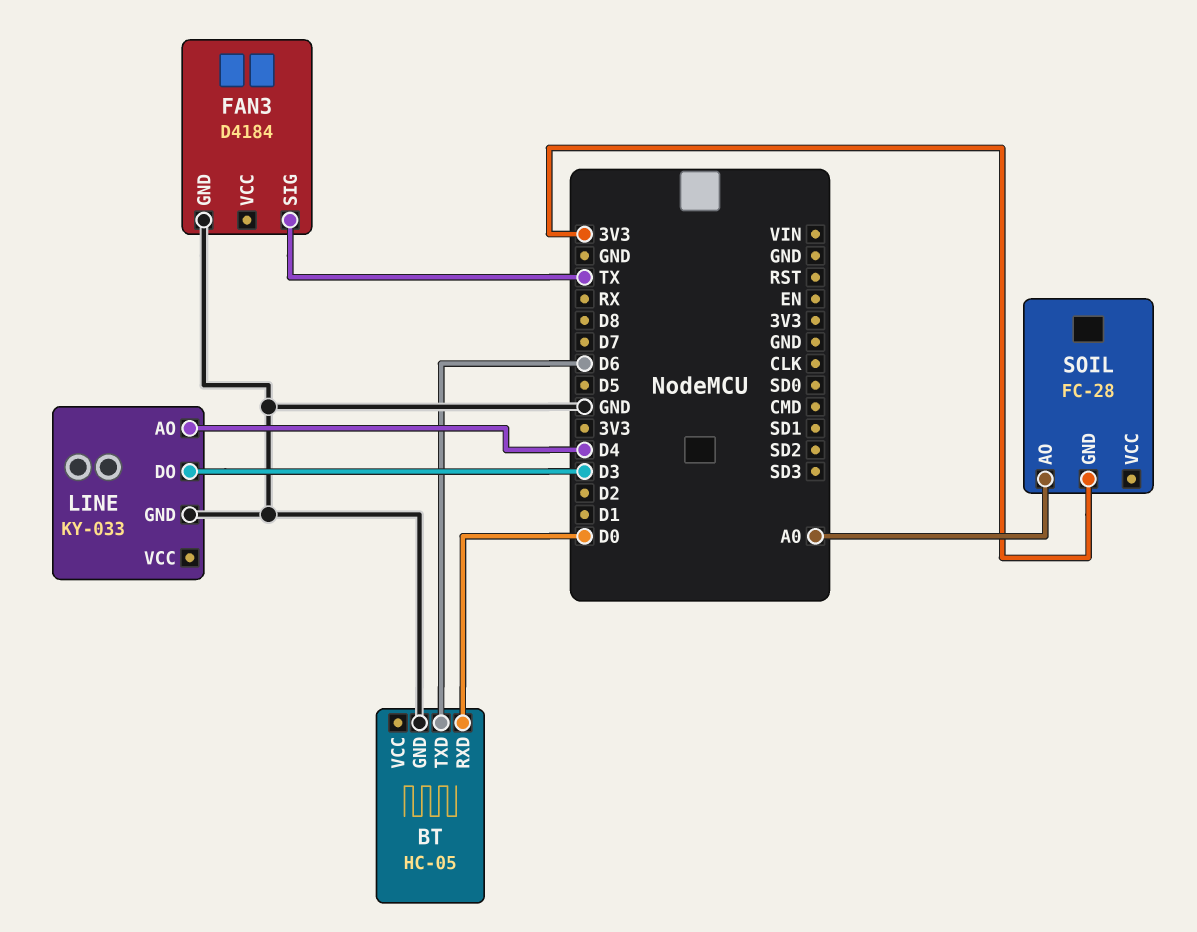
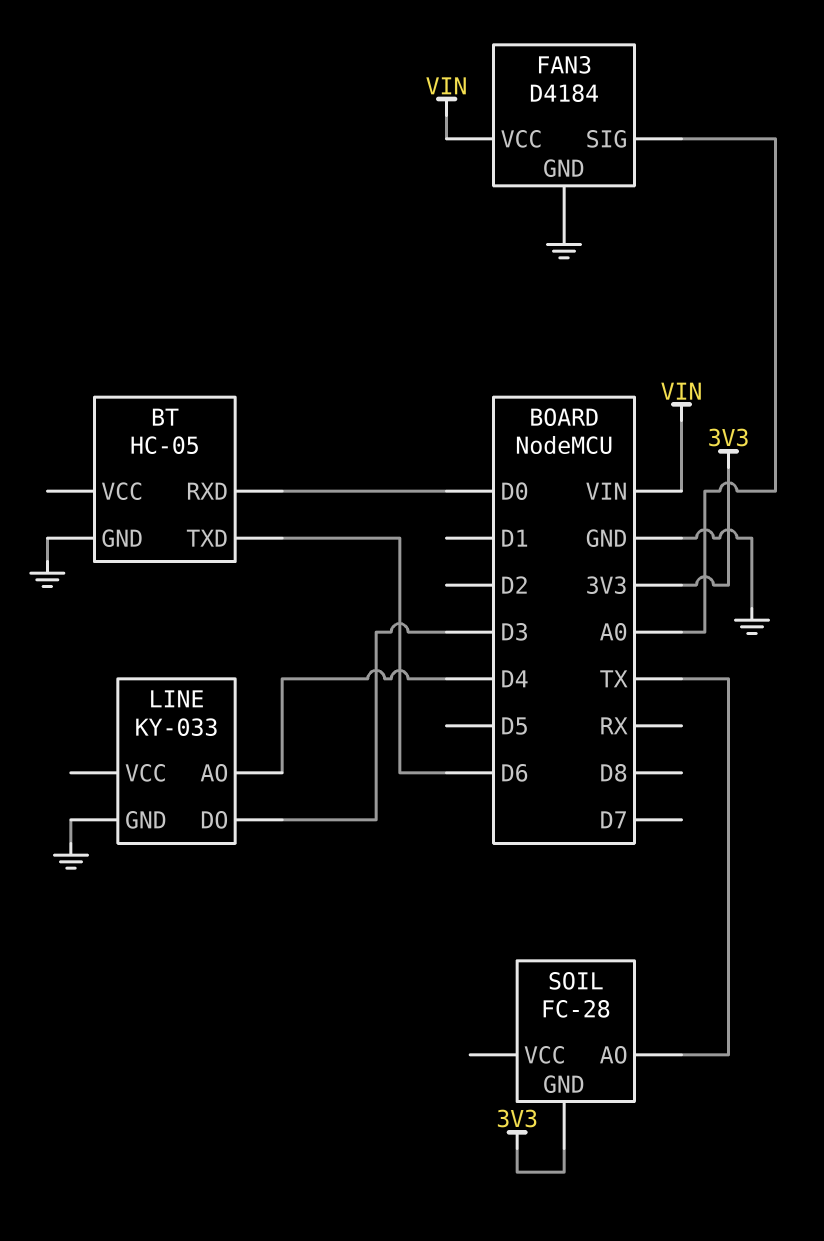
FAN3 pin SIG: TX -> A0
FAN3 pin VCC: none -> VIN
SOIL pin AO: A0 -> TX

